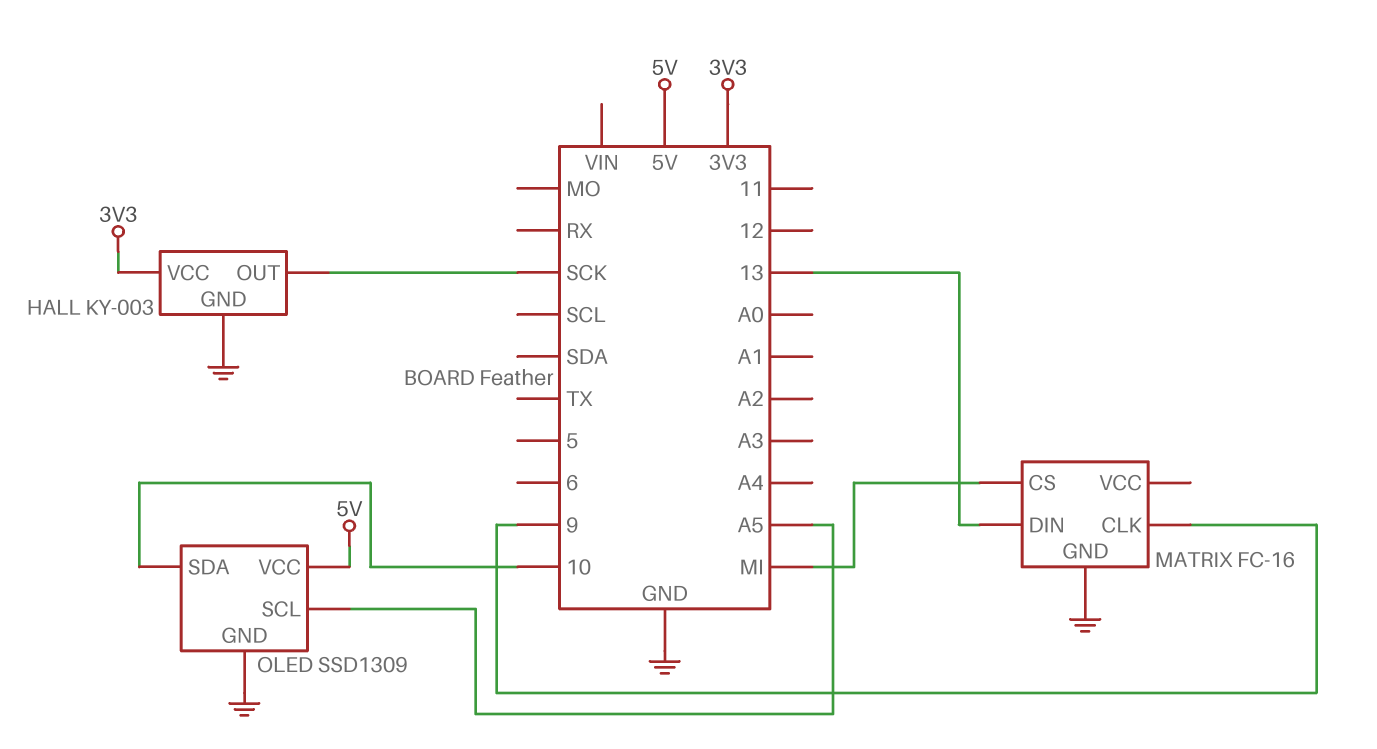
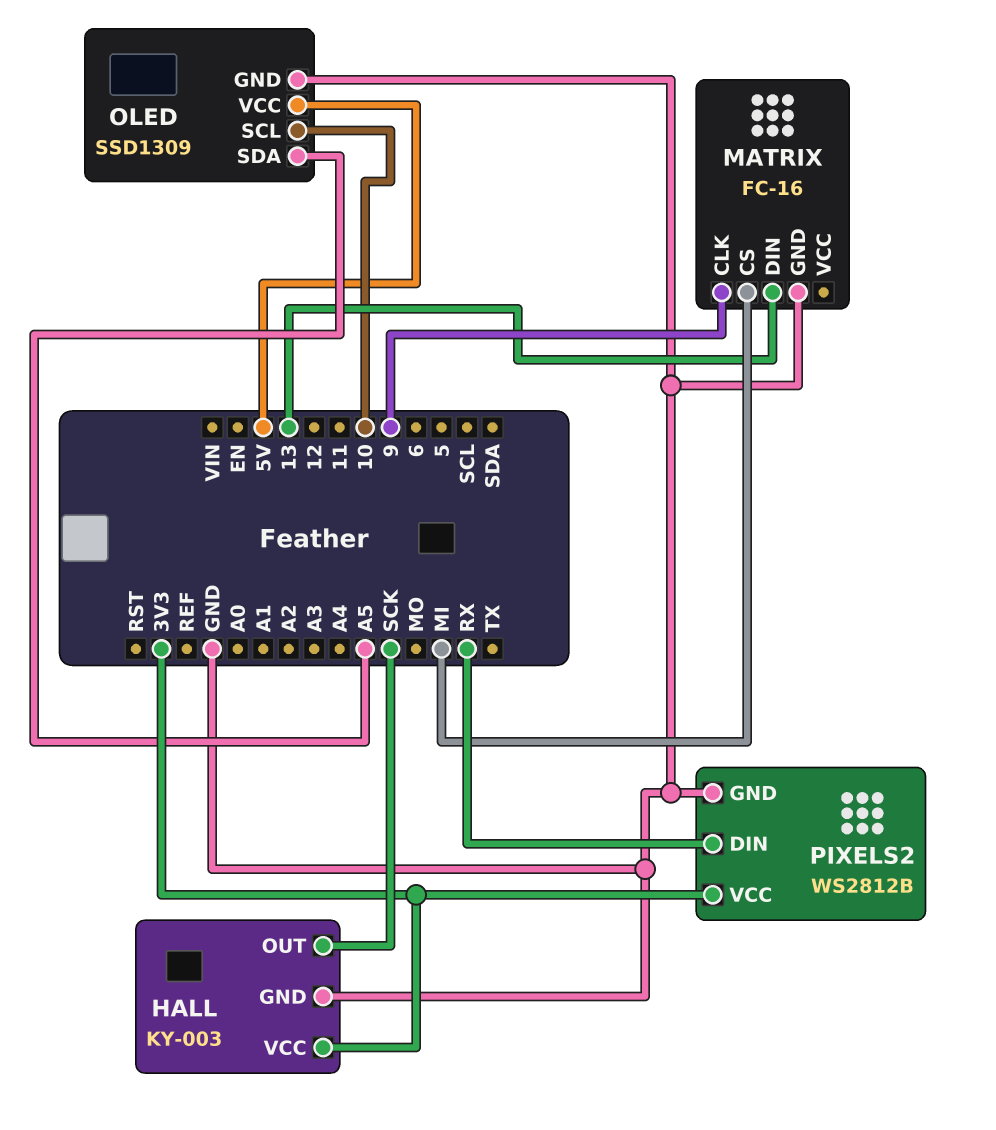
OLED pin SCL: A5 -> 10
OLED pin SDA: 10 -> A5
PIXELS2: none -> WS2812B
PIXELS2 pin DIN: none -> RX
PIXELS2 pin GND: none -> GND
PIXELS2 pin VCC: none -> 3V3

